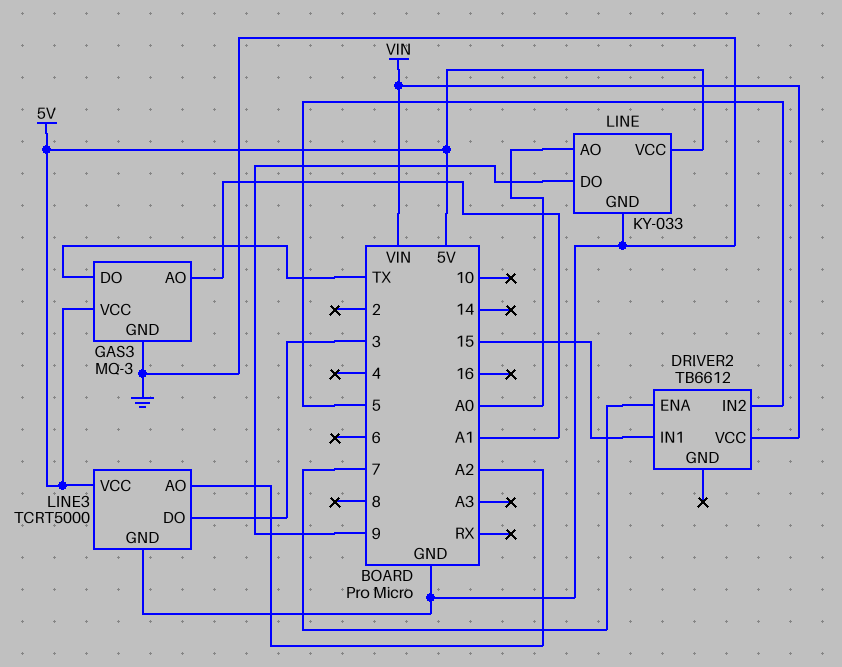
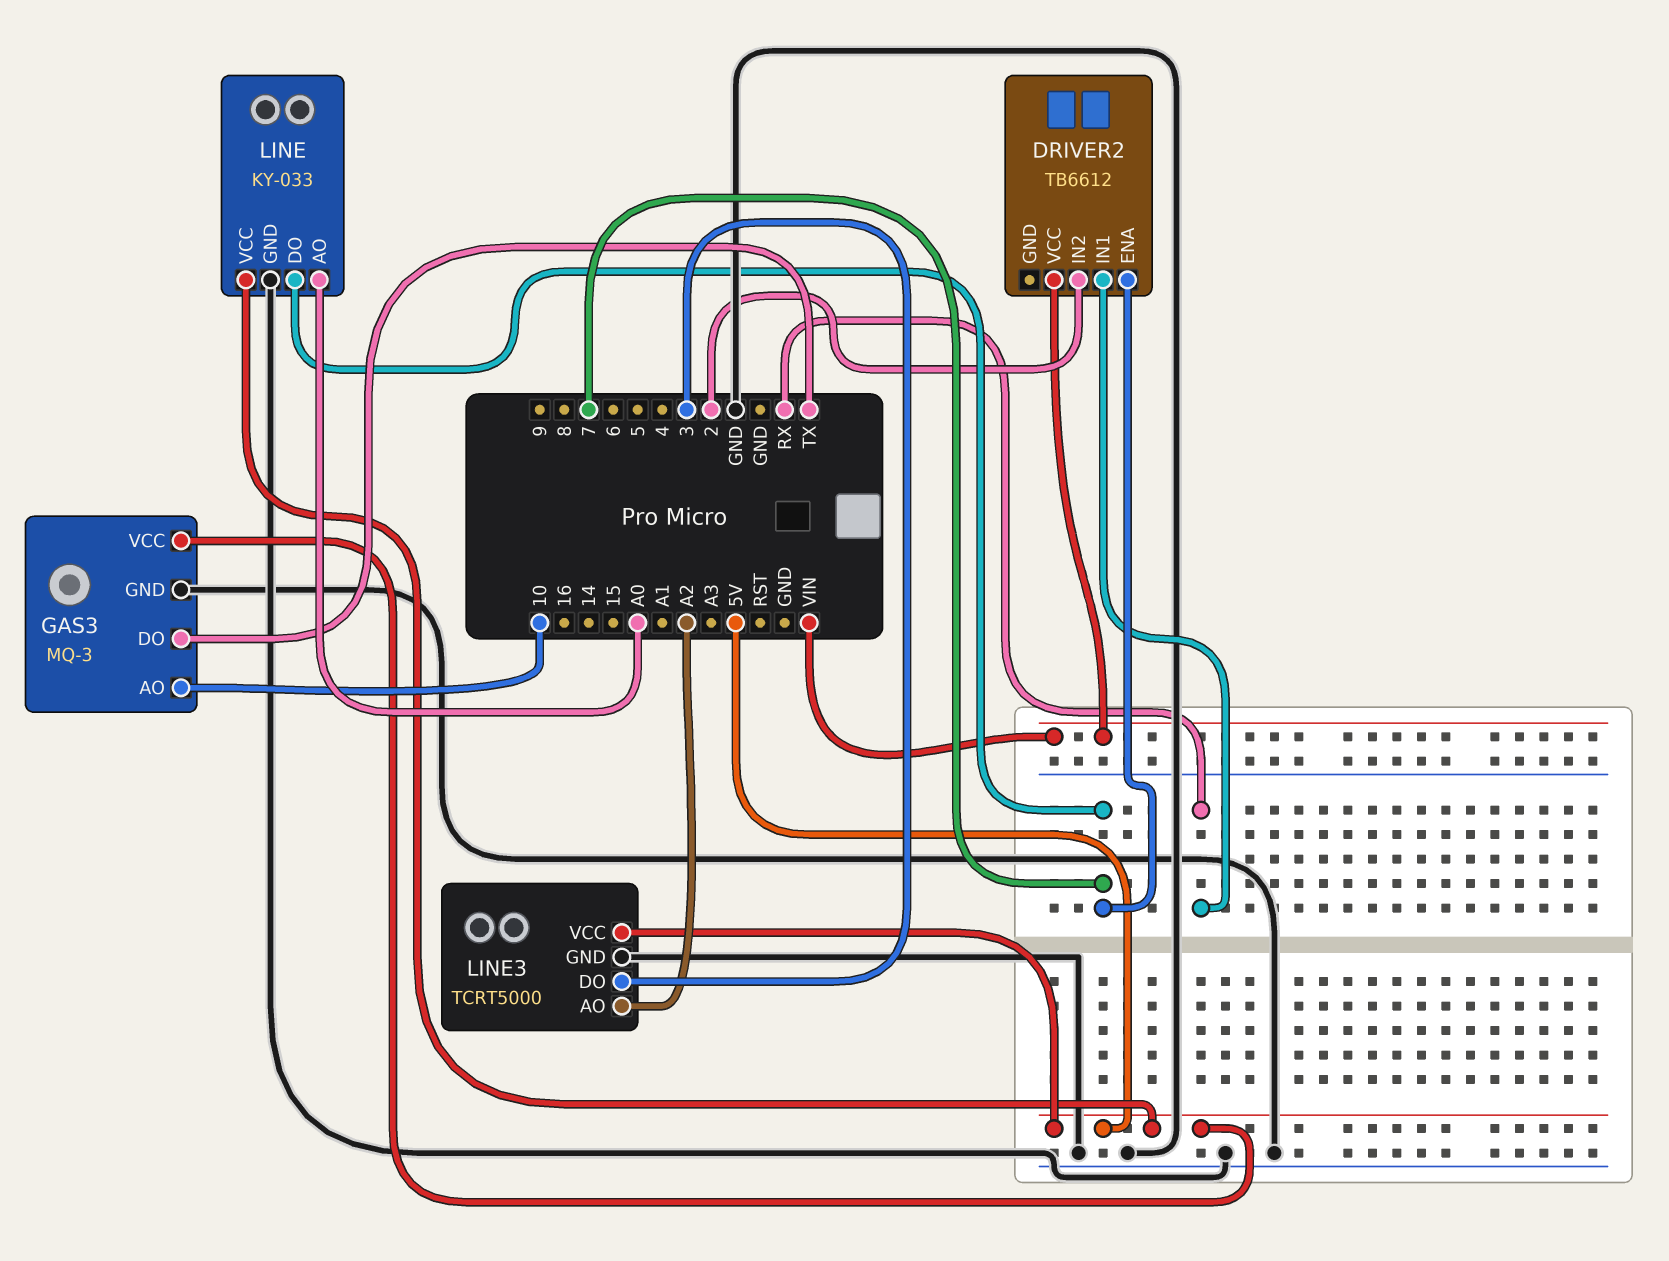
DRIVER2 pin IN1: 15 -> RX
DRIVER2 pin IN2: 5 -> 2
GAS3 pin AO: A1 -> 10
LINE pin DO: 9 -> 7

